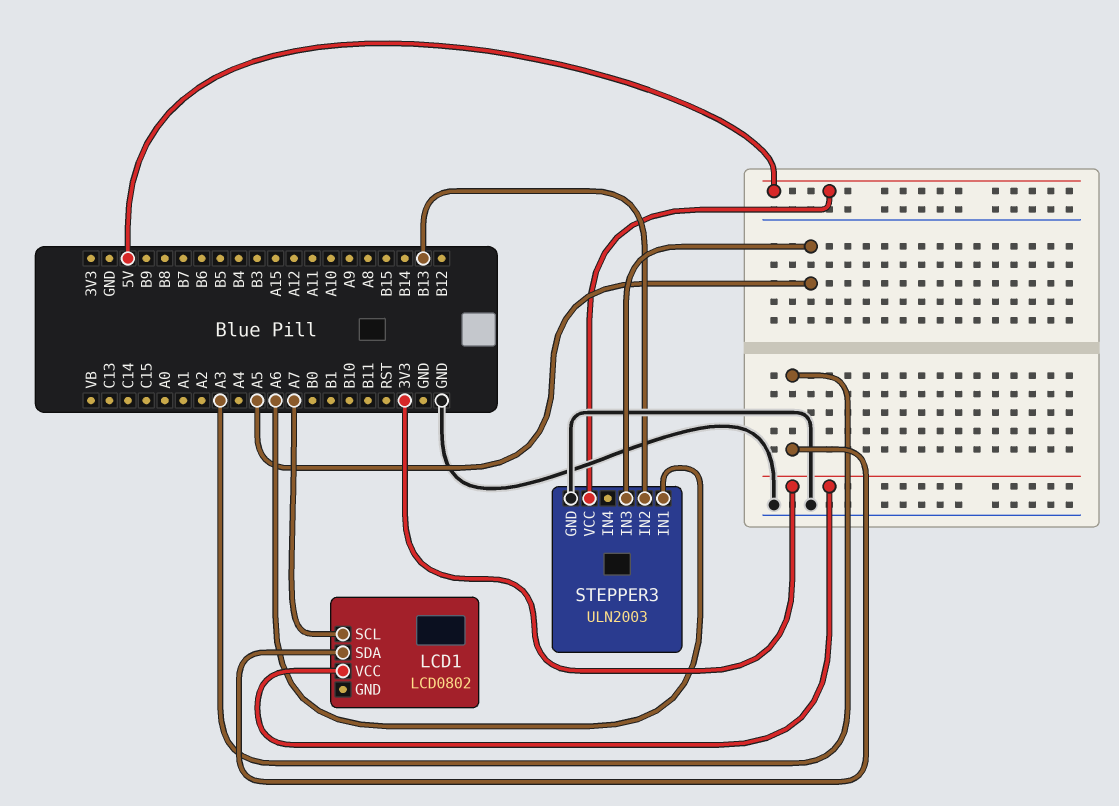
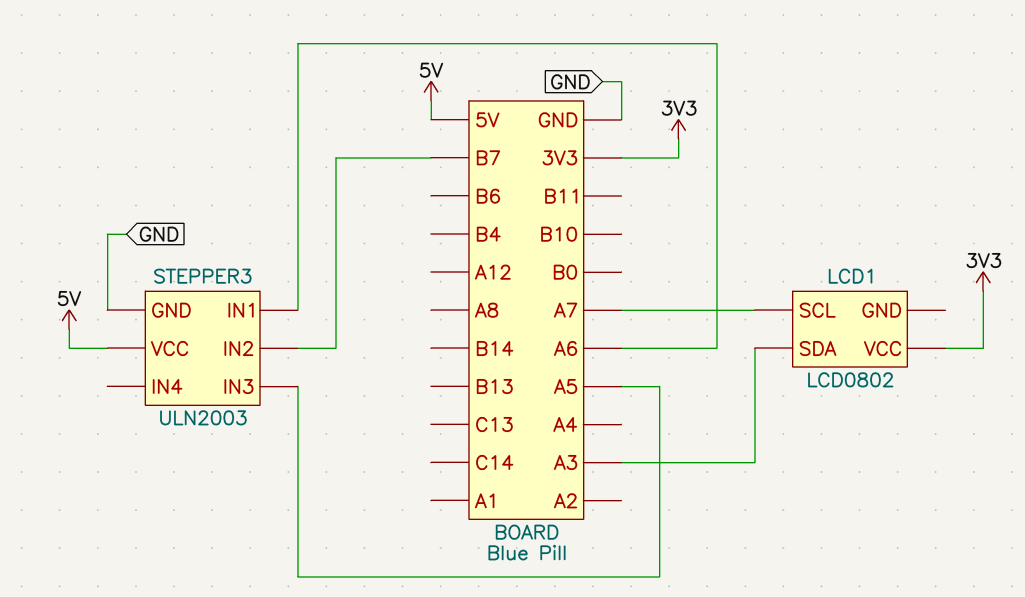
STEPPER3 pin IN2: B13 -> B7

